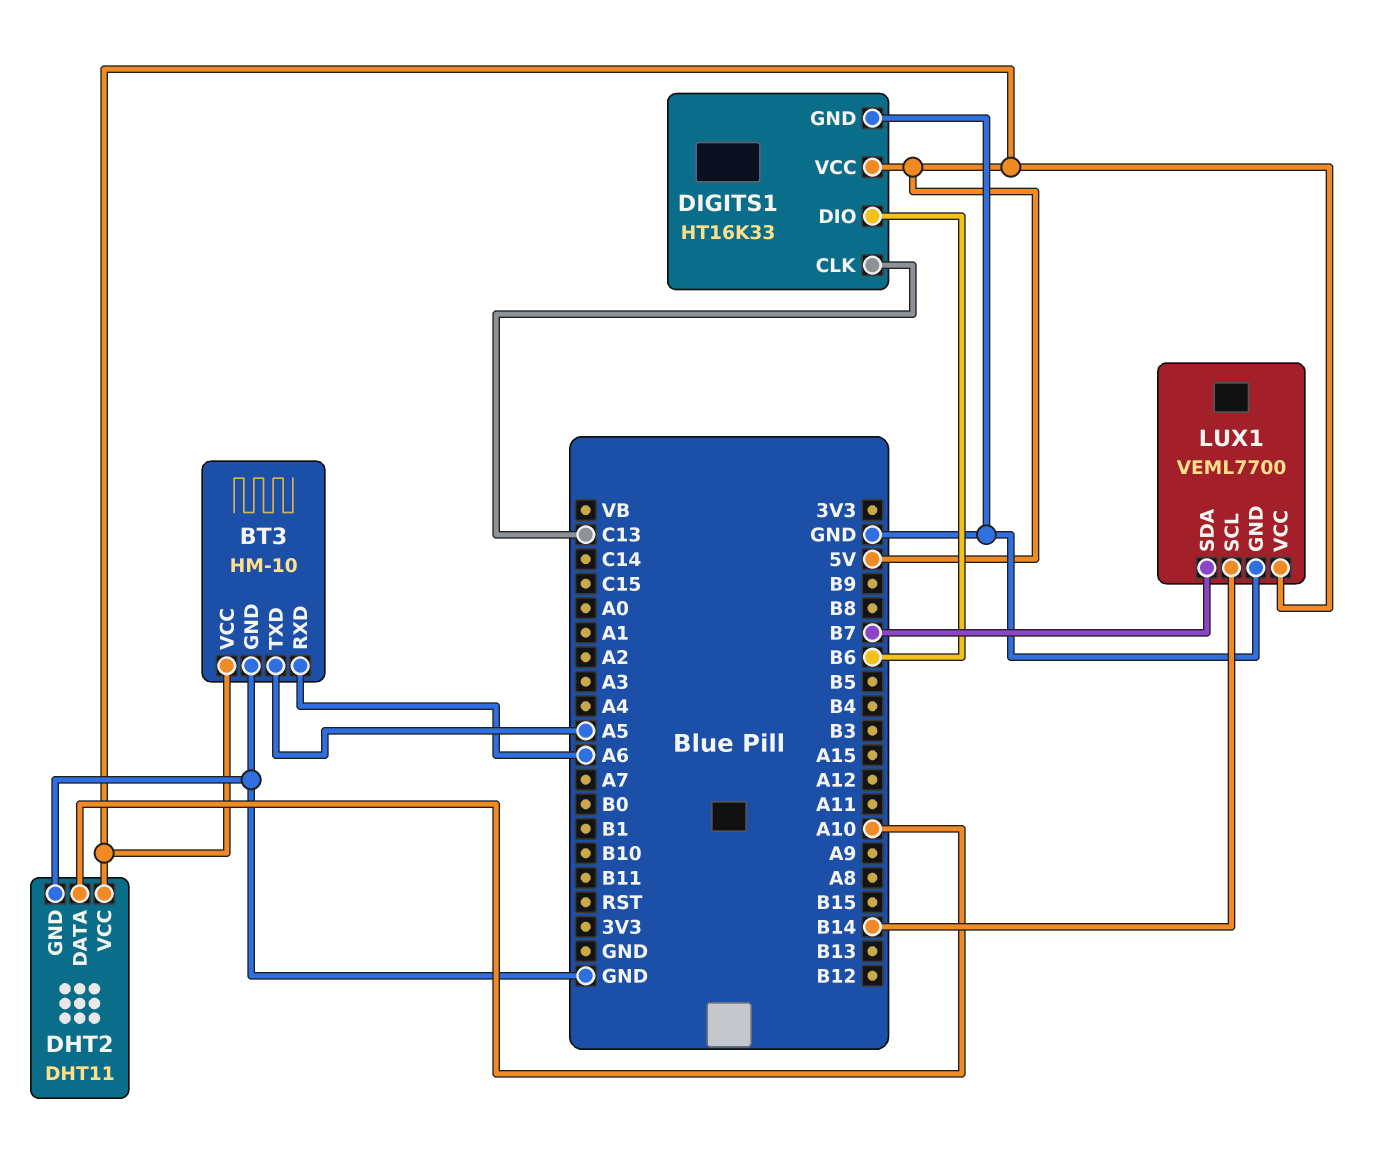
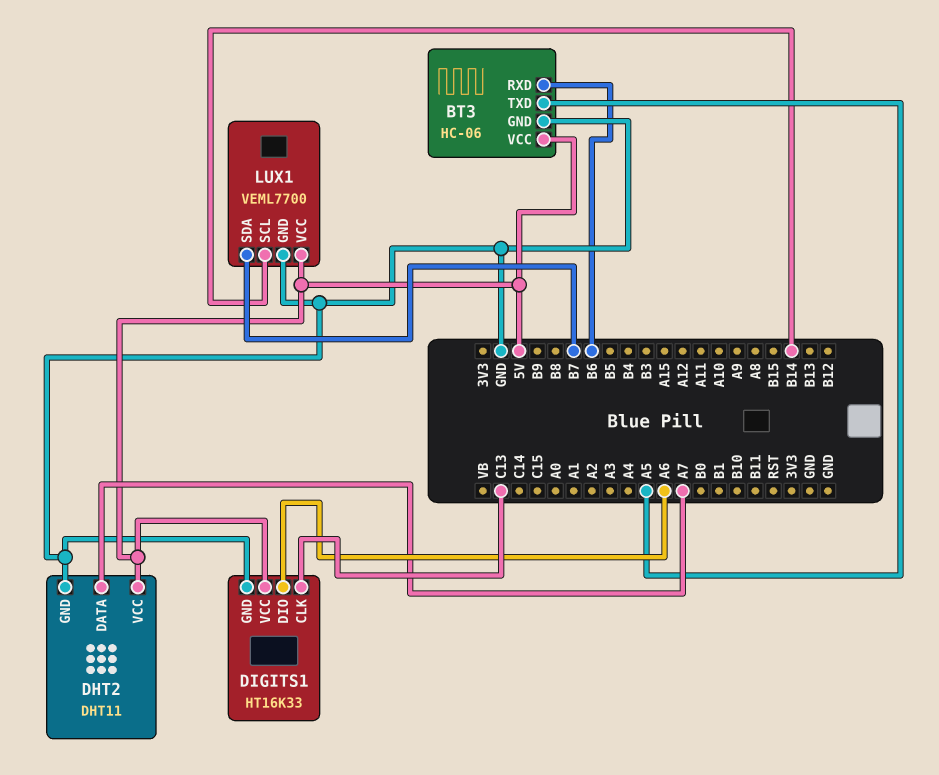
BT3: HM-10 -> HC-06
BT3 pin RXD: A6 -> B6
DHT2 pin DATA: A10 -> A7
DIGITS1 pin DIO: B6 -> A6

